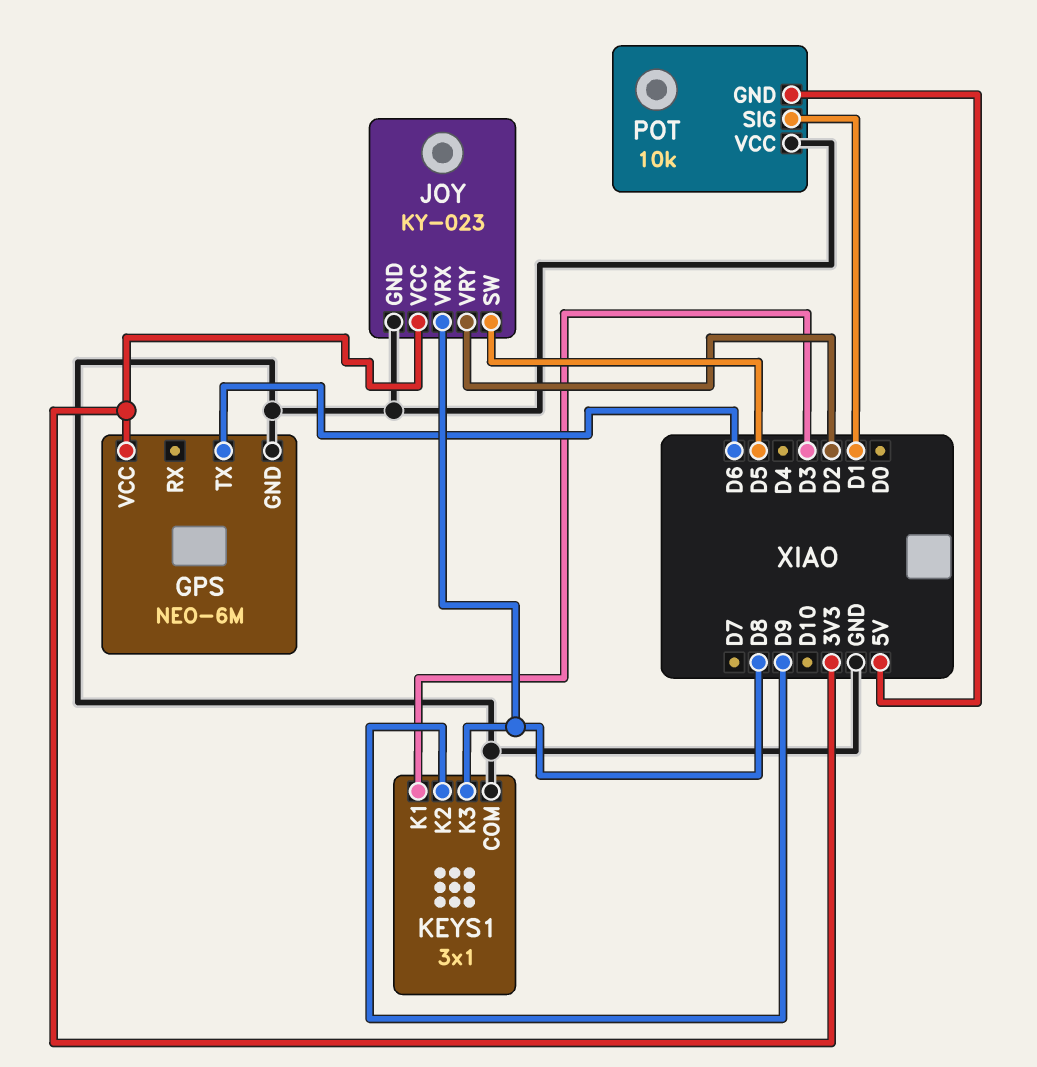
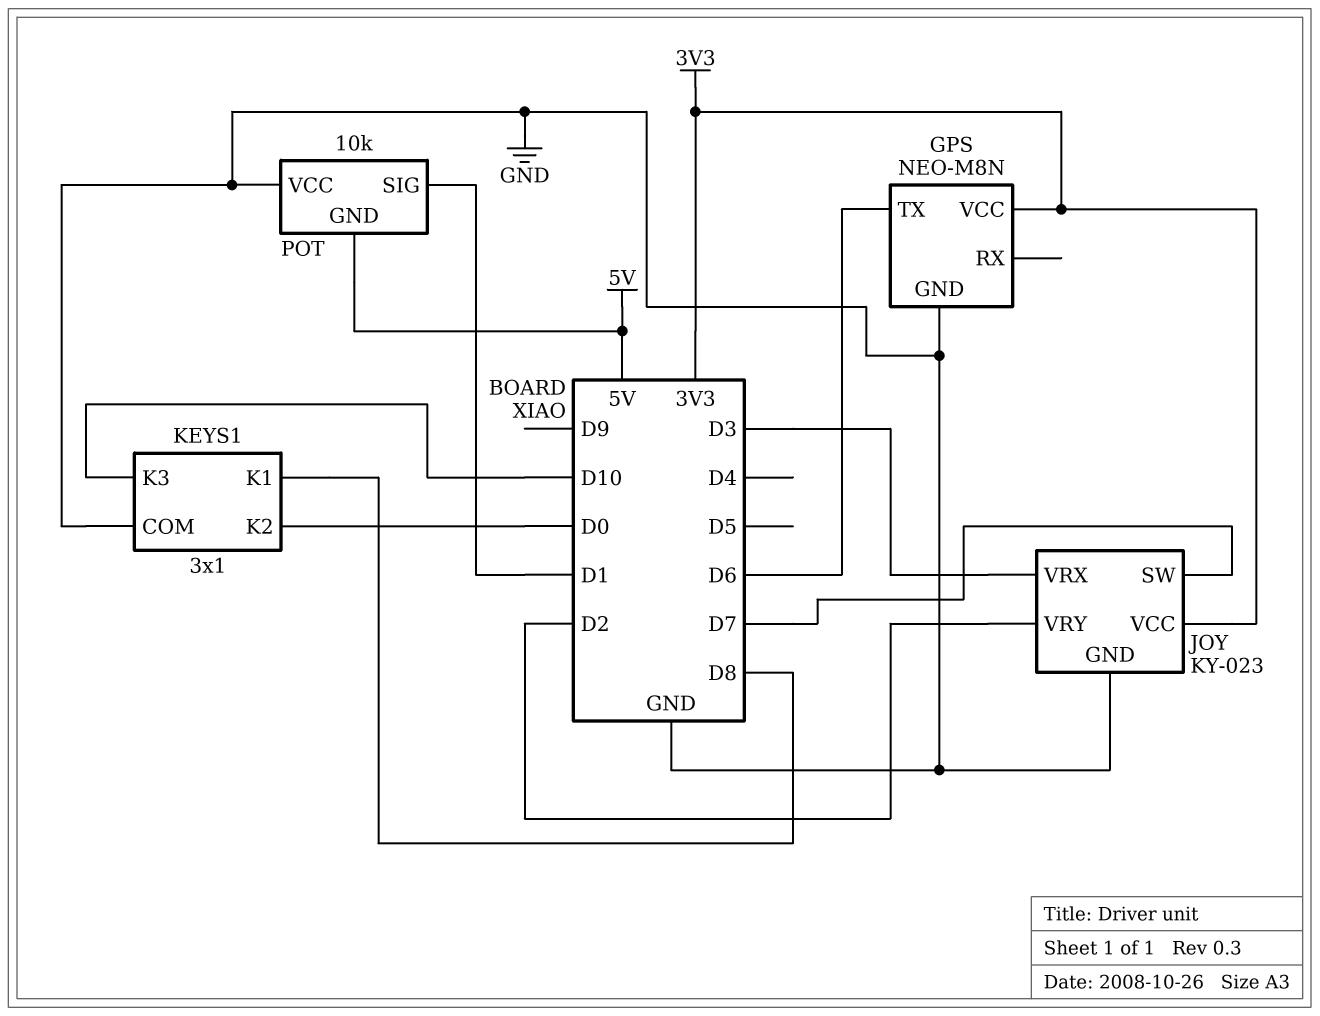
GPS: NEO-6M -> NEO-M8N
JOY pin SW: D5 -> D7
JOY pin VRX: D8 -> D3
KEYS1 pin K1: D3 -> D8
KEYS1 pin K2: D9 -> D0
KEYS1 pin K3: D8 -> D10

